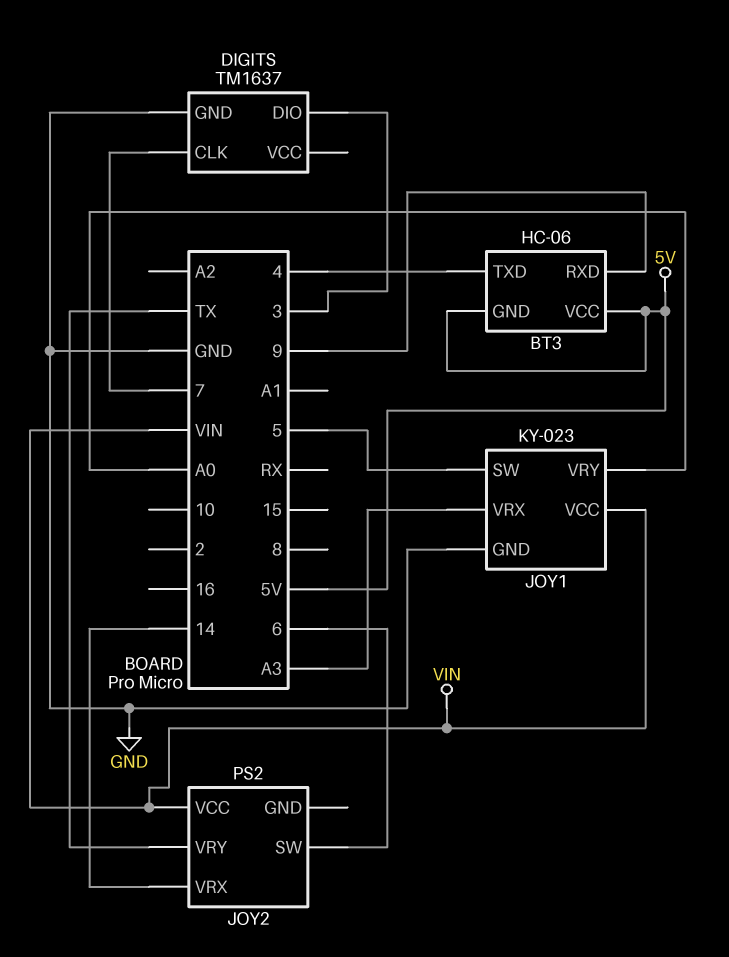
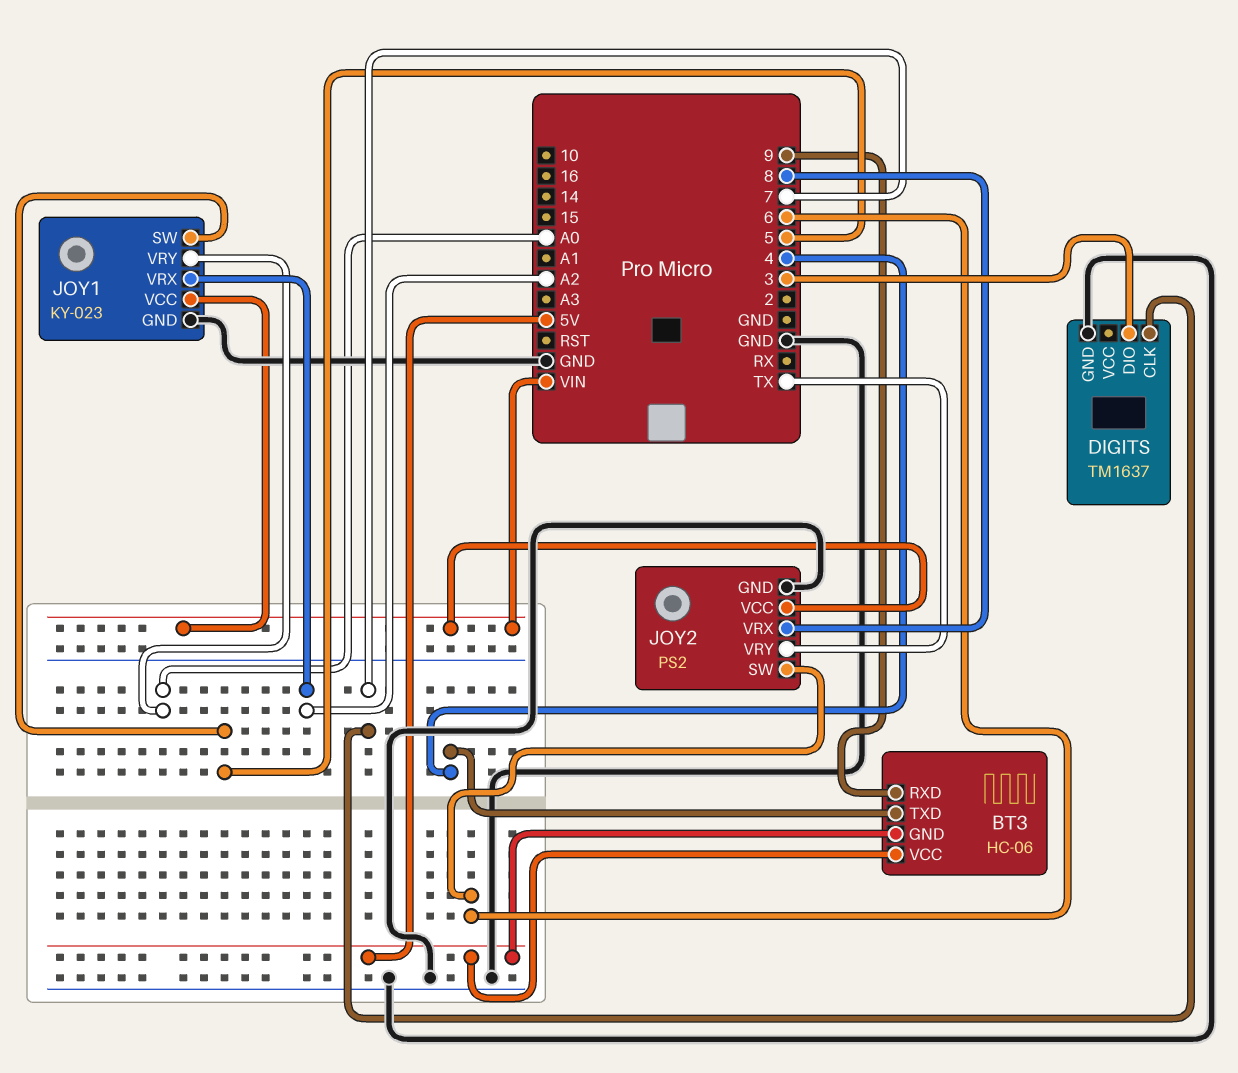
JOY1 pin VRX: A3 -> A2
JOY2 pin GND: none -> GND
JOY2 pin VRX: 14 -> 8

